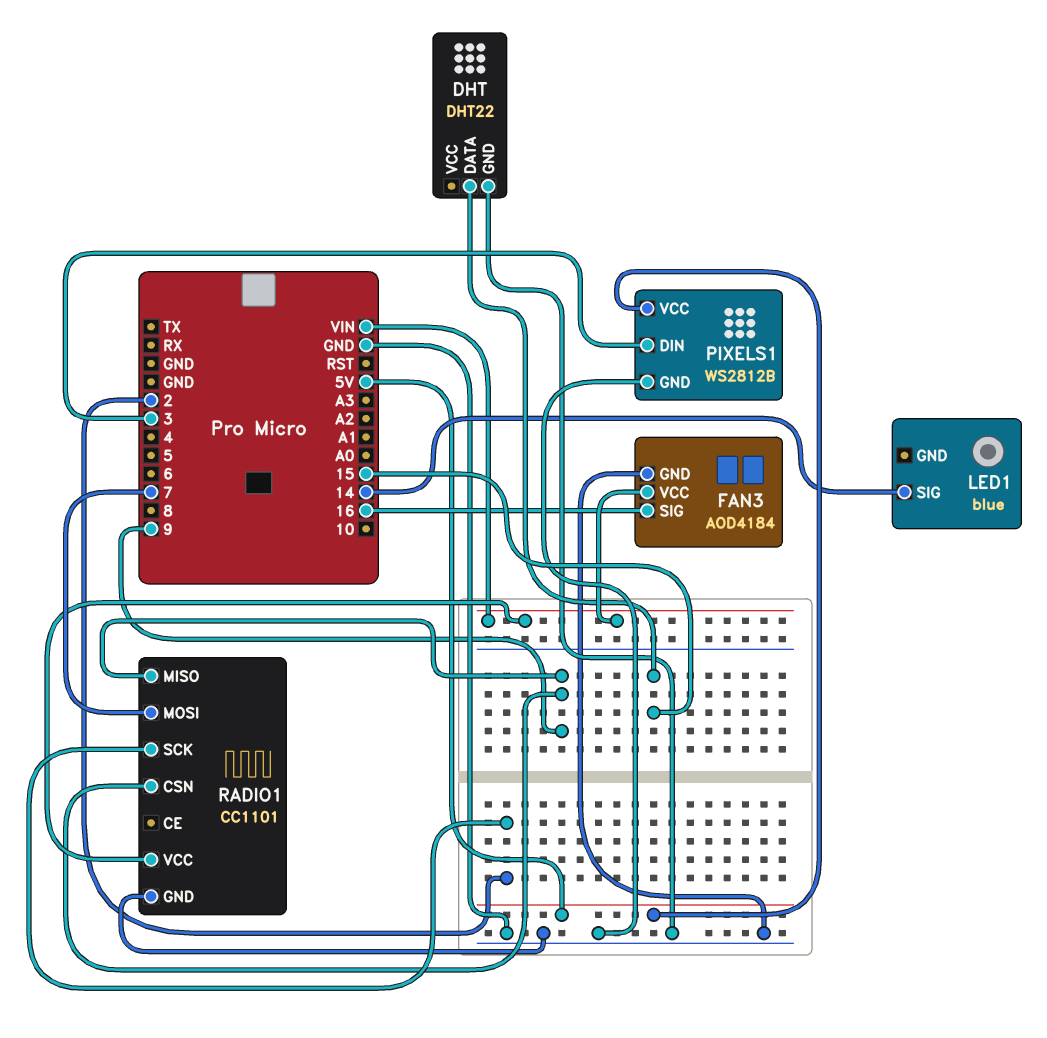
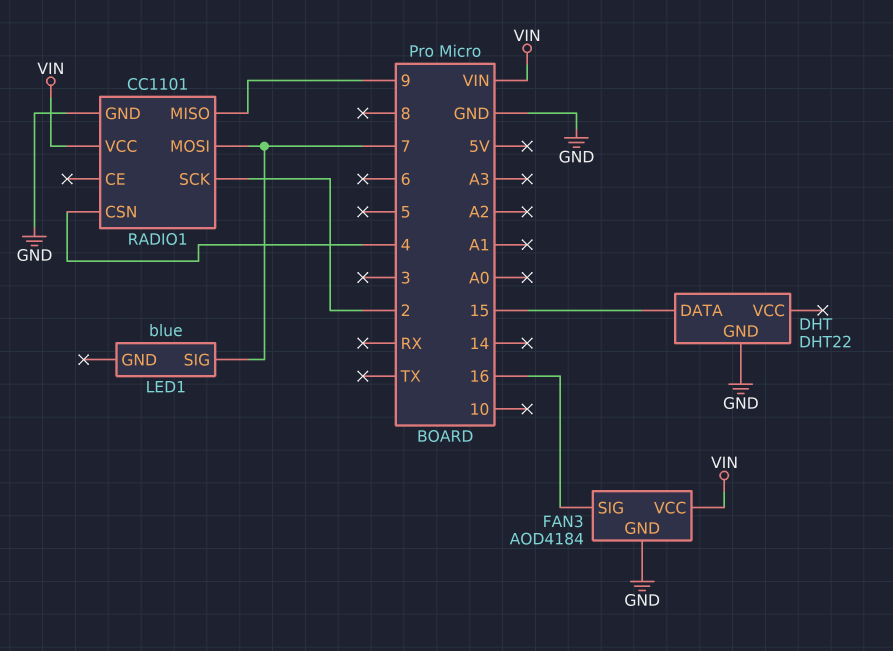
LED1 pin SIG: 14 -> 7
PIXELS1: WS2812B -> none
PIXELS1 pin DIN: 3 -> none
PIXELS1 pin GND: GND -> none
PIXELS1 pin VCC: 5V -> none
RADIO1 pin CSN: 9 -> 4

